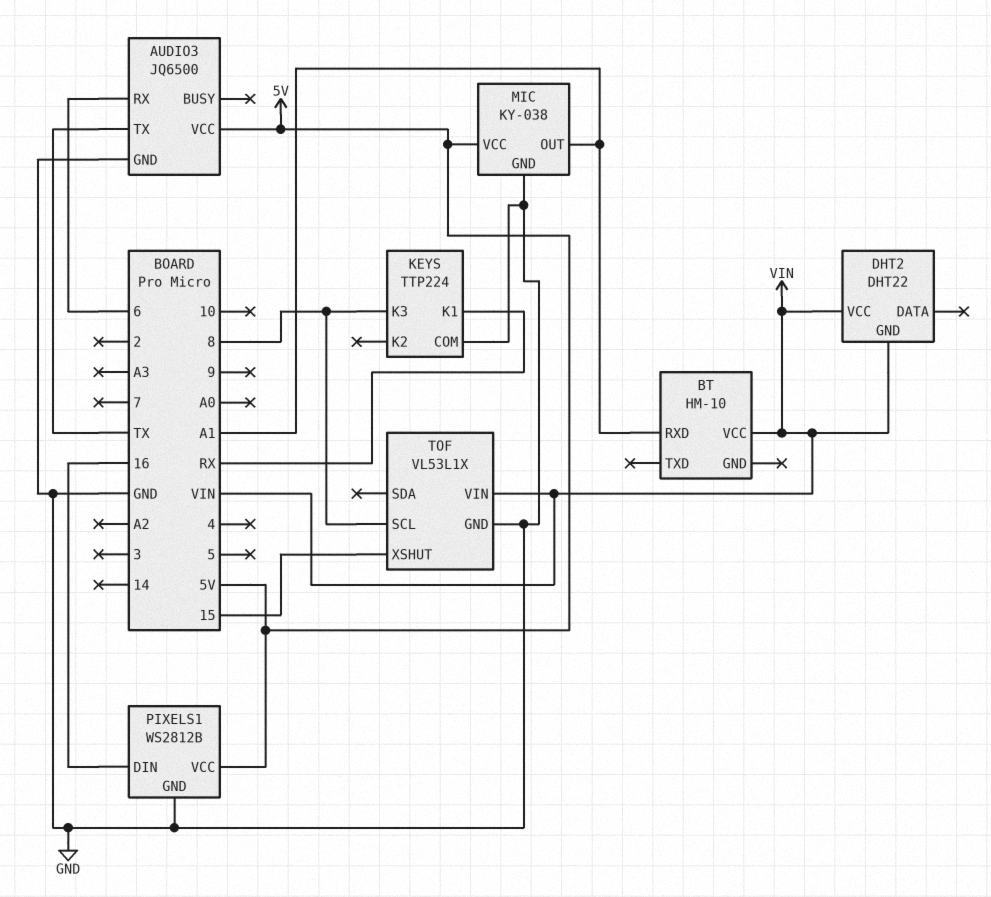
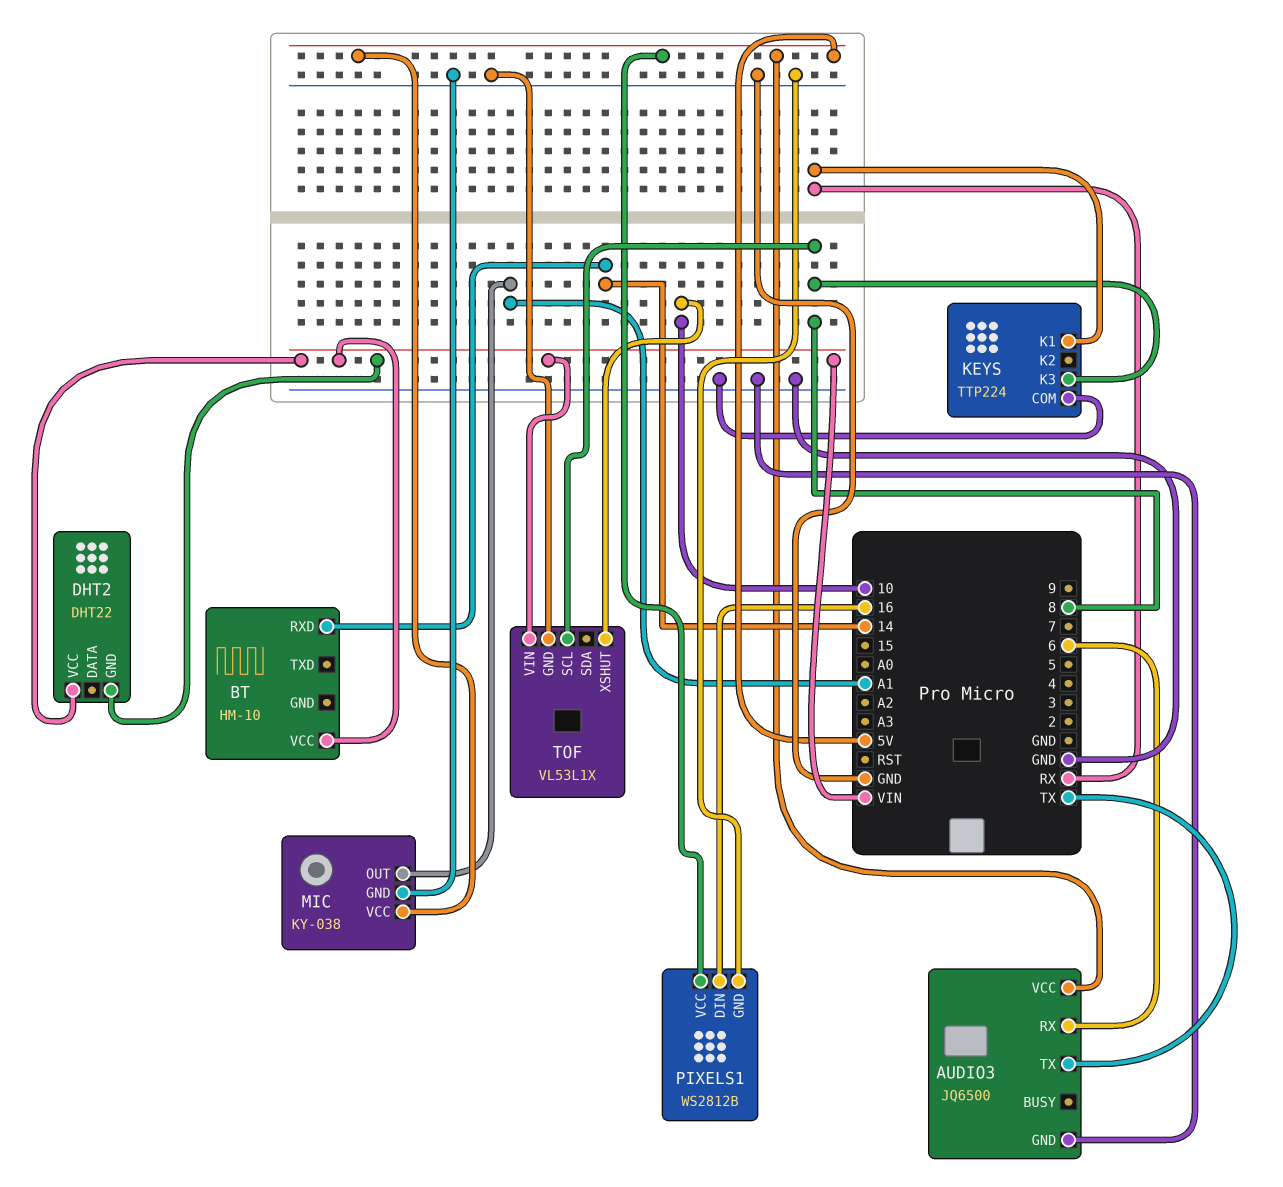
BT pin RXD: A1 -> 14
TOF pin XSHUT: 15 -> 10

